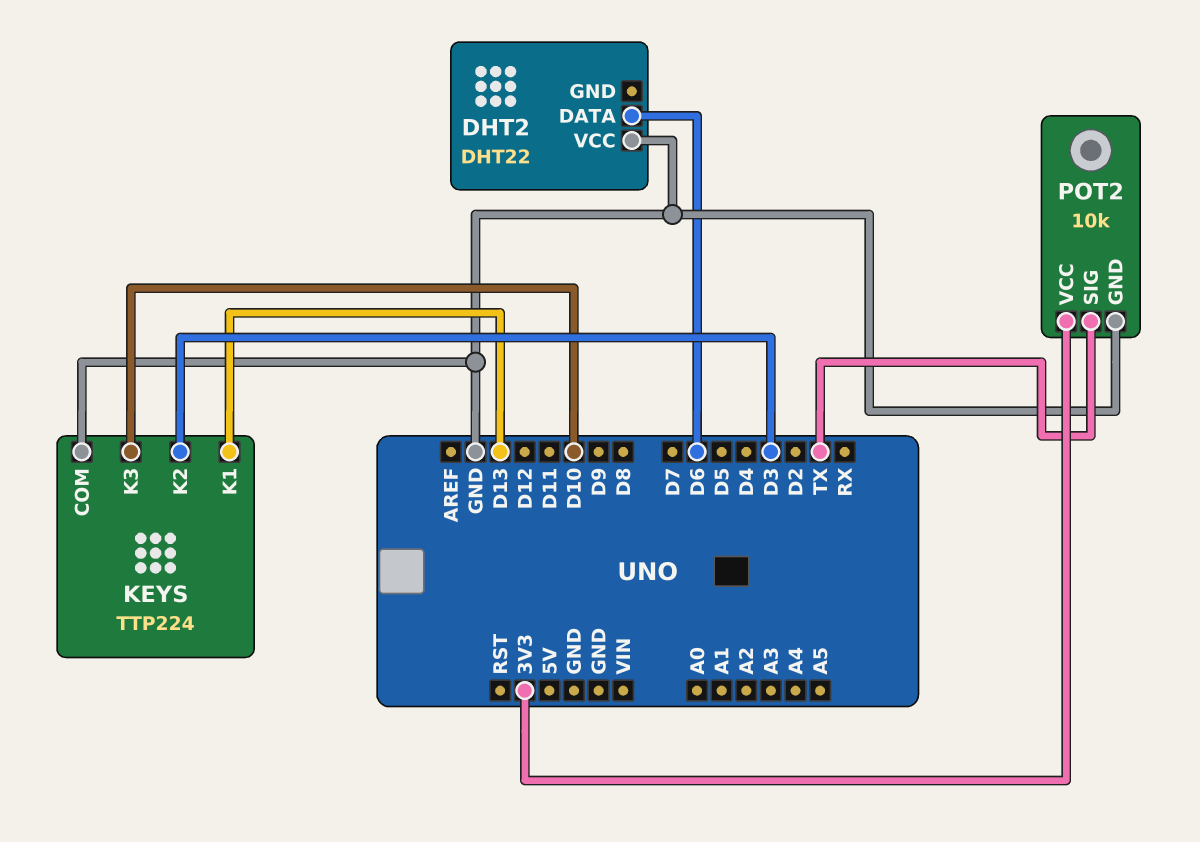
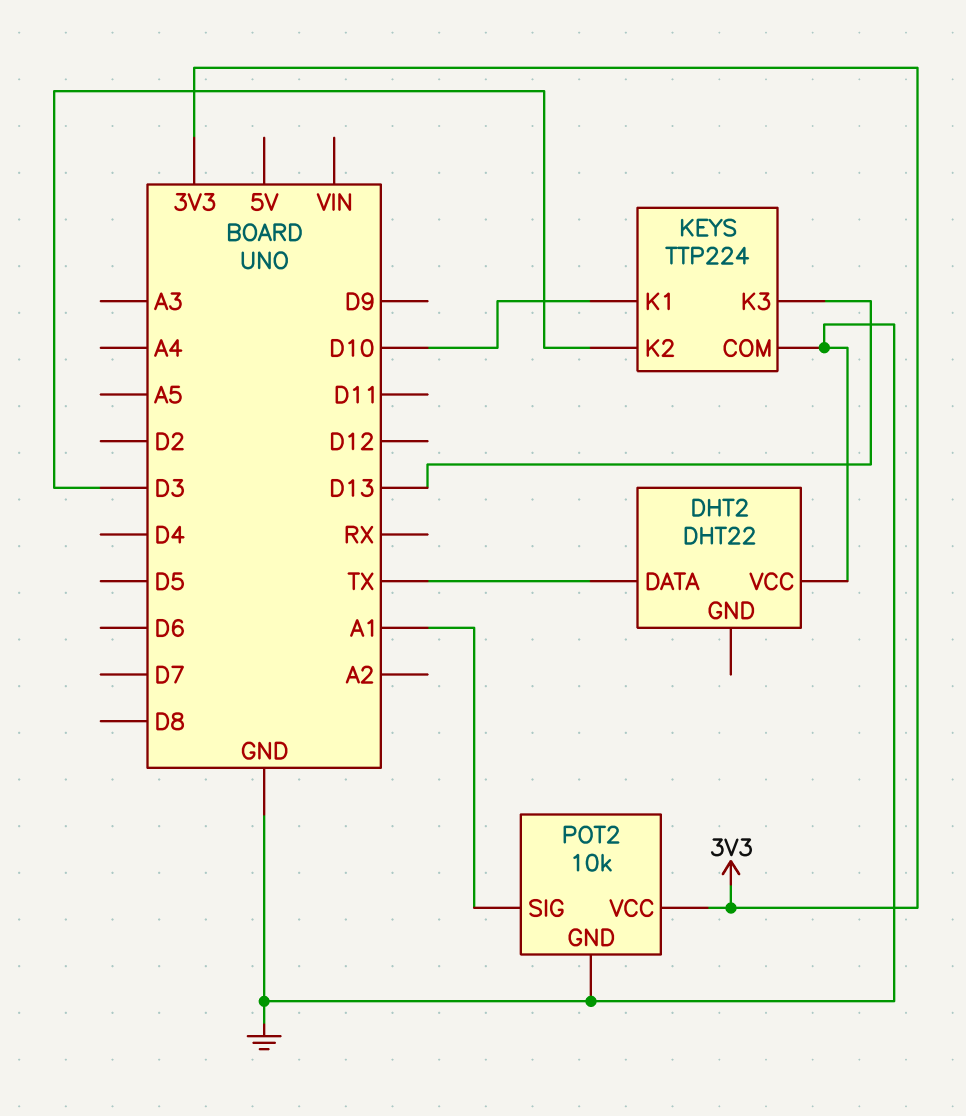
DHT2 pin DATA: D6 -> TX
KEYS pin K1: D13 -> D10
KEYS pin K3: D10 -> D13
POT2 pin SIG: TX -> A1

